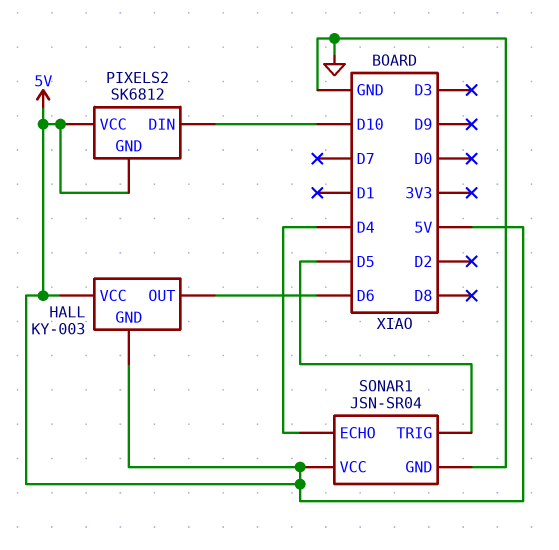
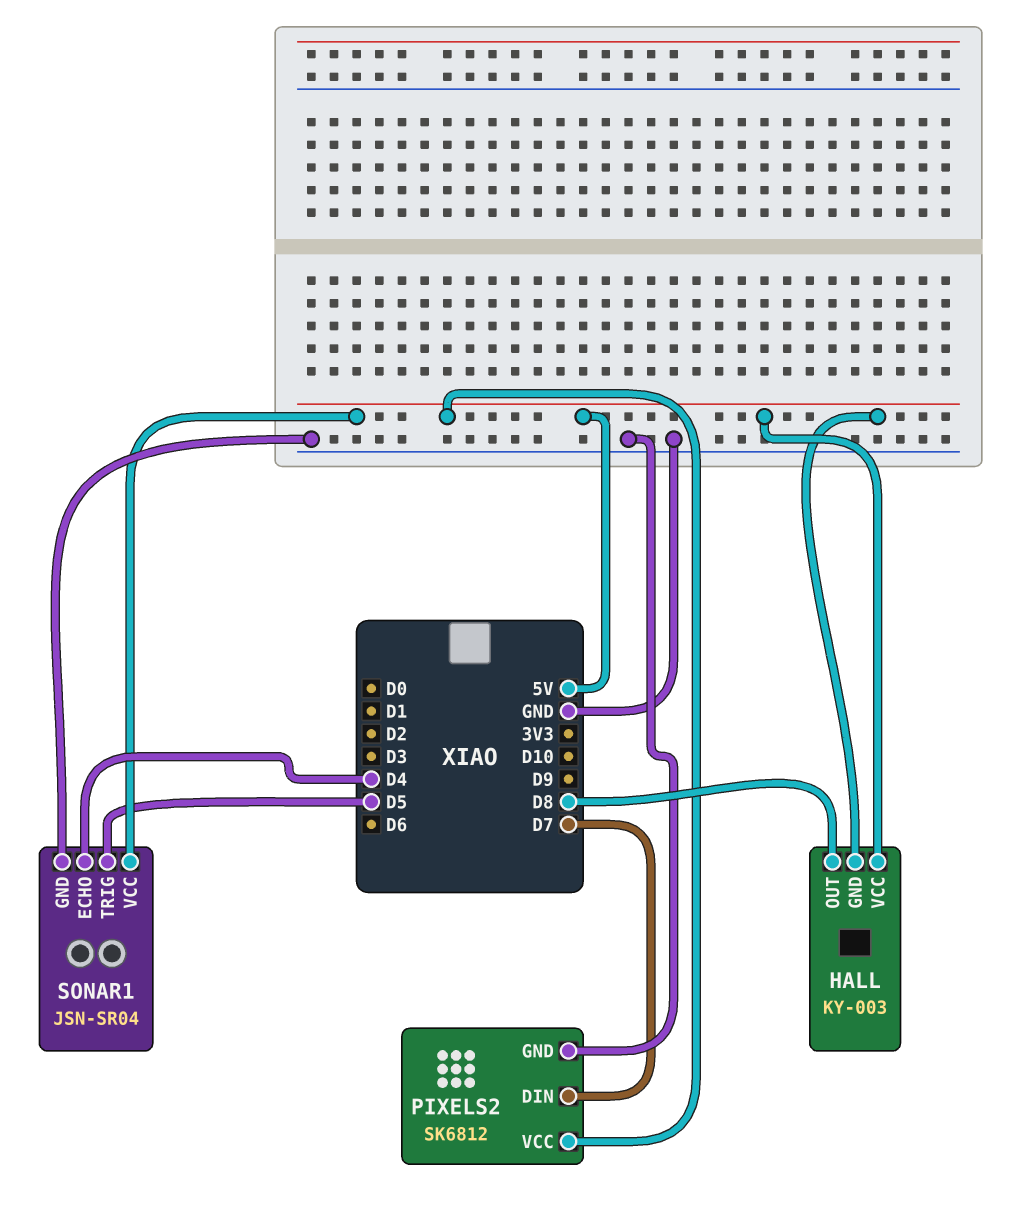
HALL pin OUT: D6 -> D8
PIXELS2 pin DIN: D10 -> D7
PIXELS2 pin GND: 5V -> GND

